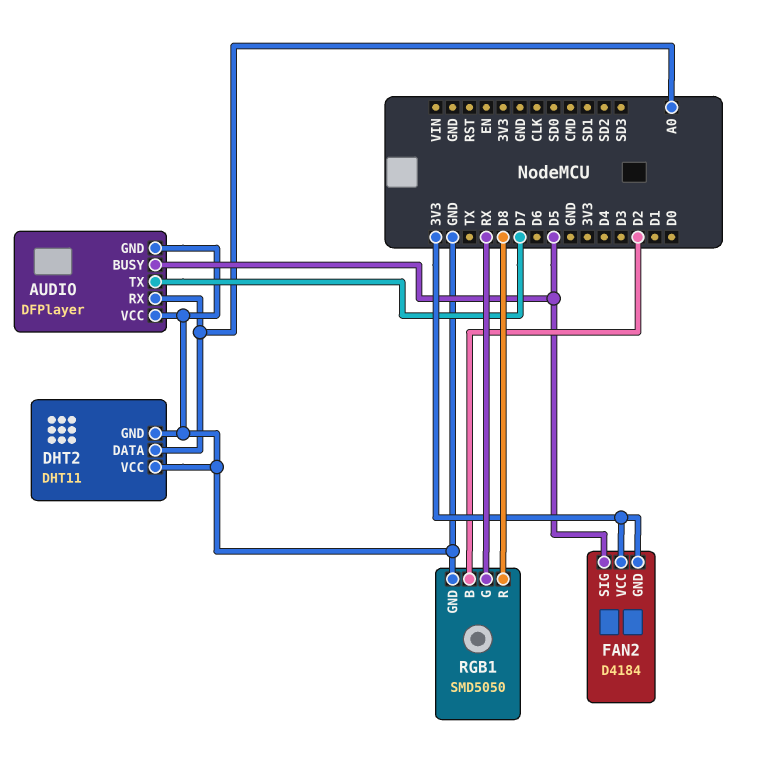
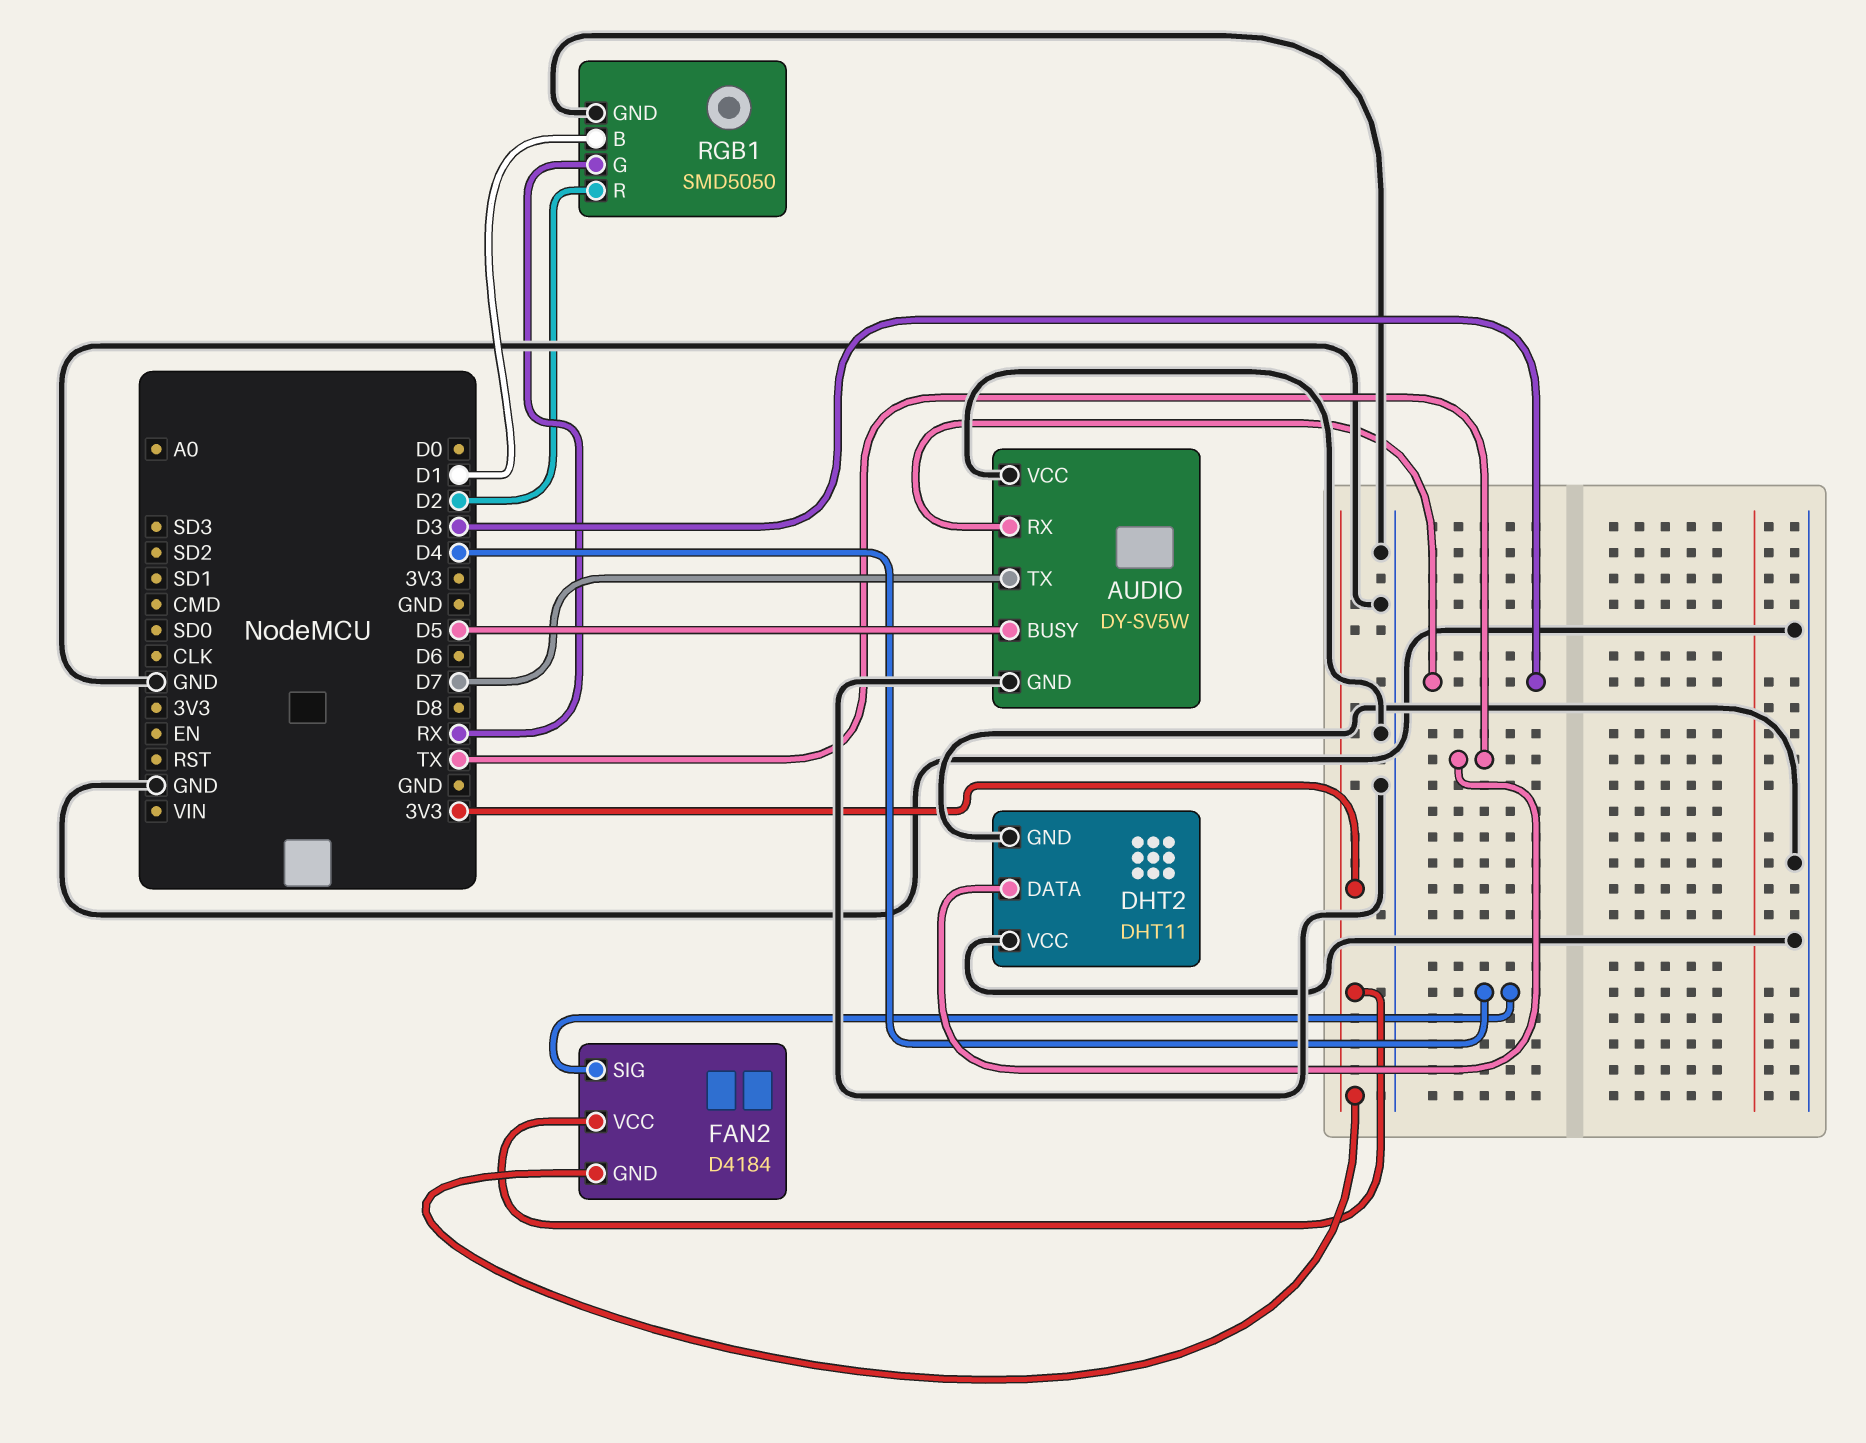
AUDIO: DFPlayer -> DY-SV5W
AUDIO pin RX: A0 -> D3
DHT2 pin DATA: A0 -> TX
FAN2 pin SIG: D5 -> D4
RGB1 pin B: D2 -> D1
RGB1 pin R: D8 -> D2

